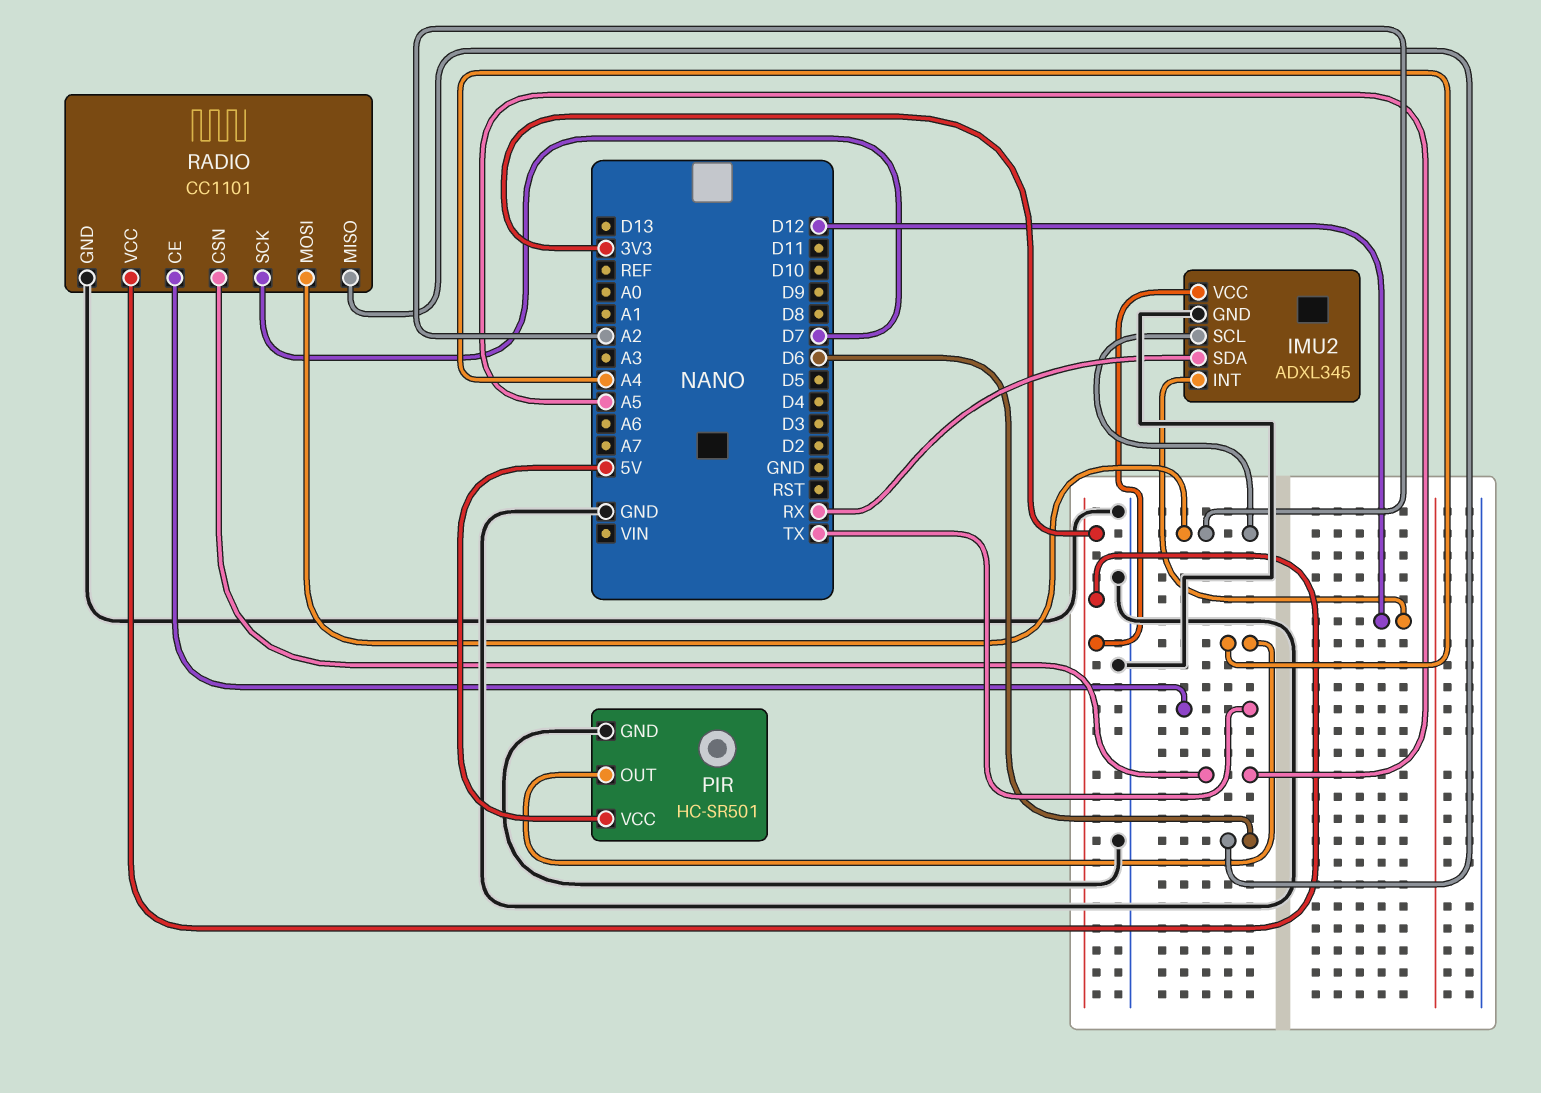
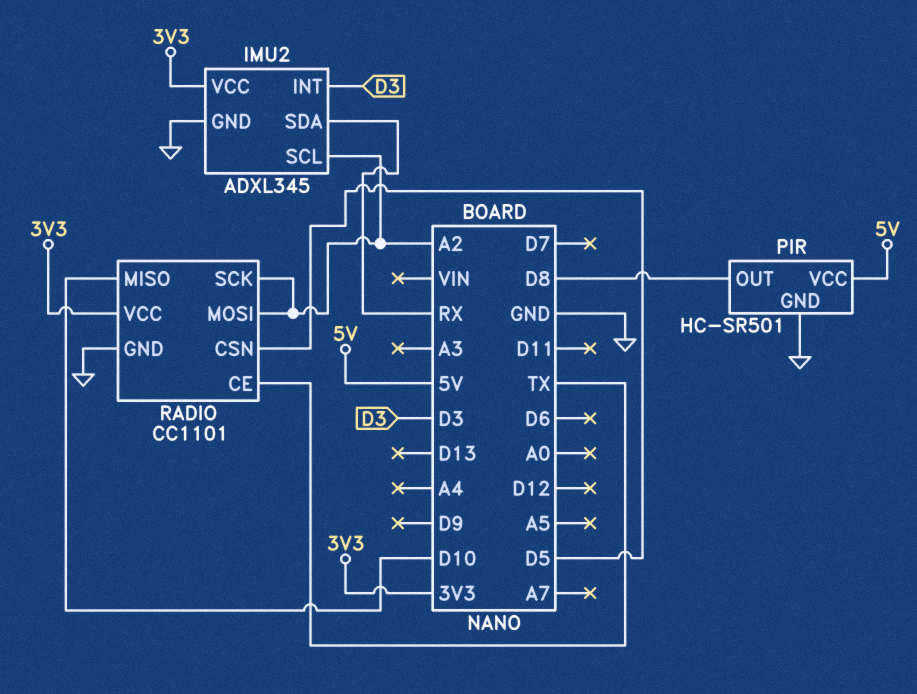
IMU2 pin INT: D12 -> D3
PIR pin OUT: A4 -> D8
RADIO pin CSN: A5 -> D5
RADIO pin MISO: D6 -> D10
RADIO pin SCK: D7 -> A2

